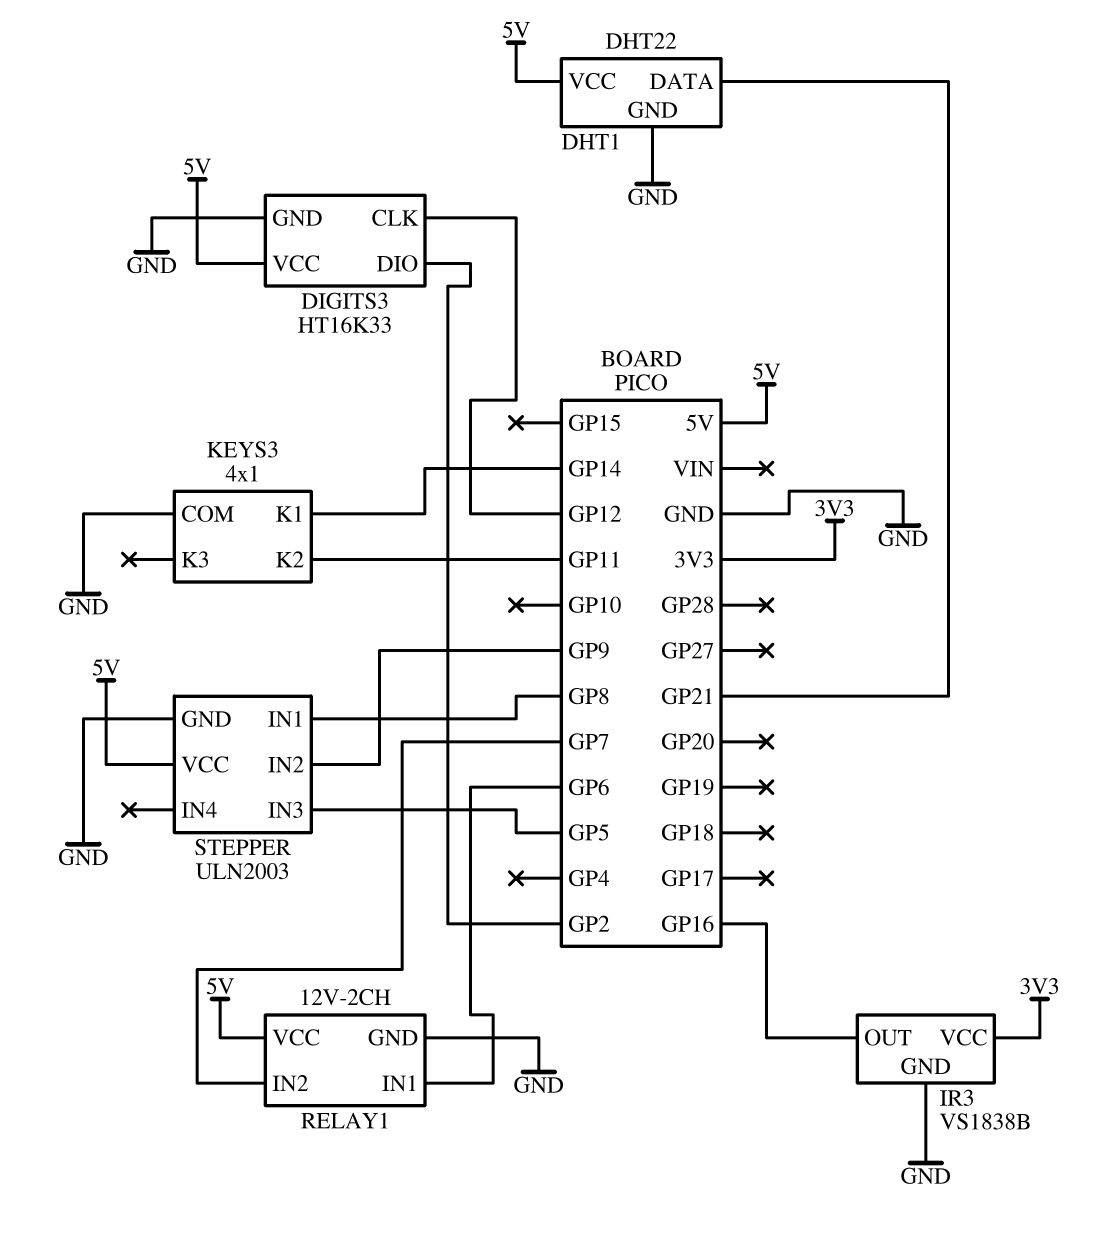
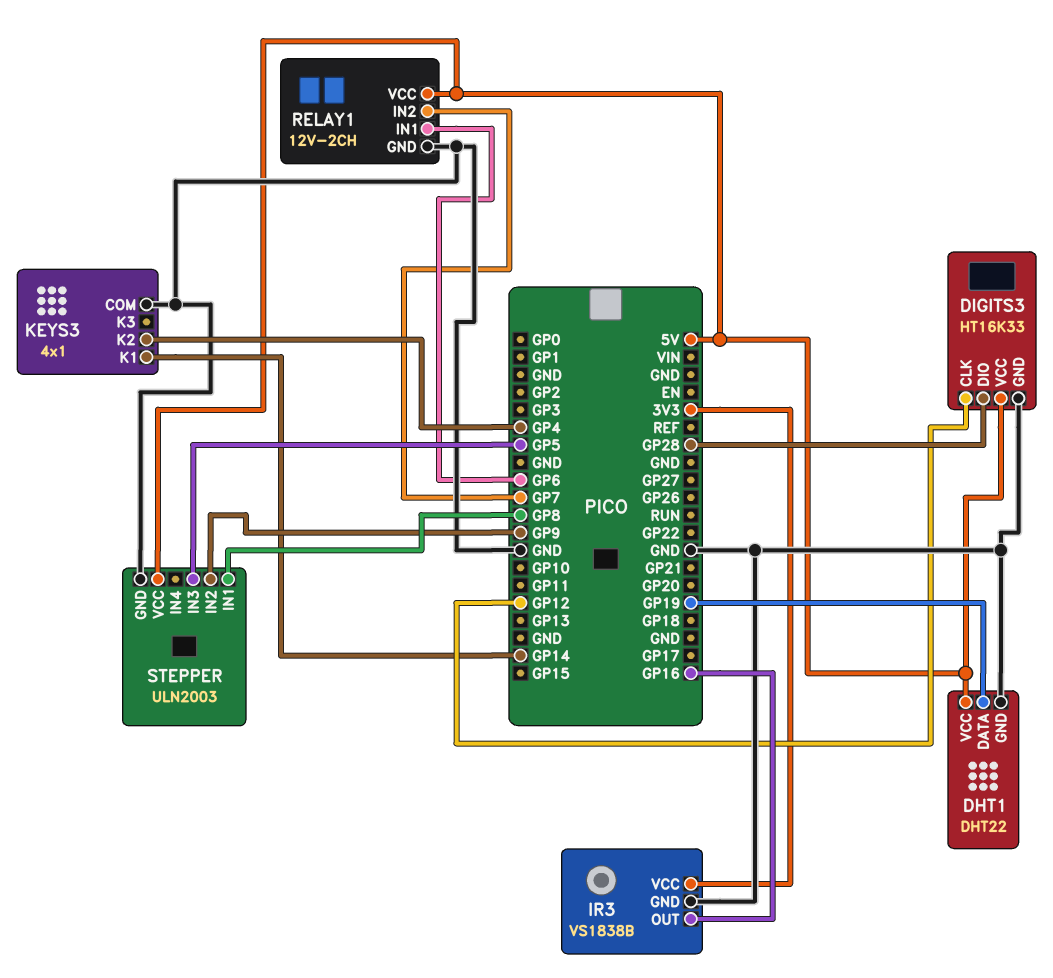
DHT1 pin DATA: GP21 -> GP19
DIGITS3 pin DIO: GP2 -> GP28
KEYS3 pin K2: GP11 -> GP4

